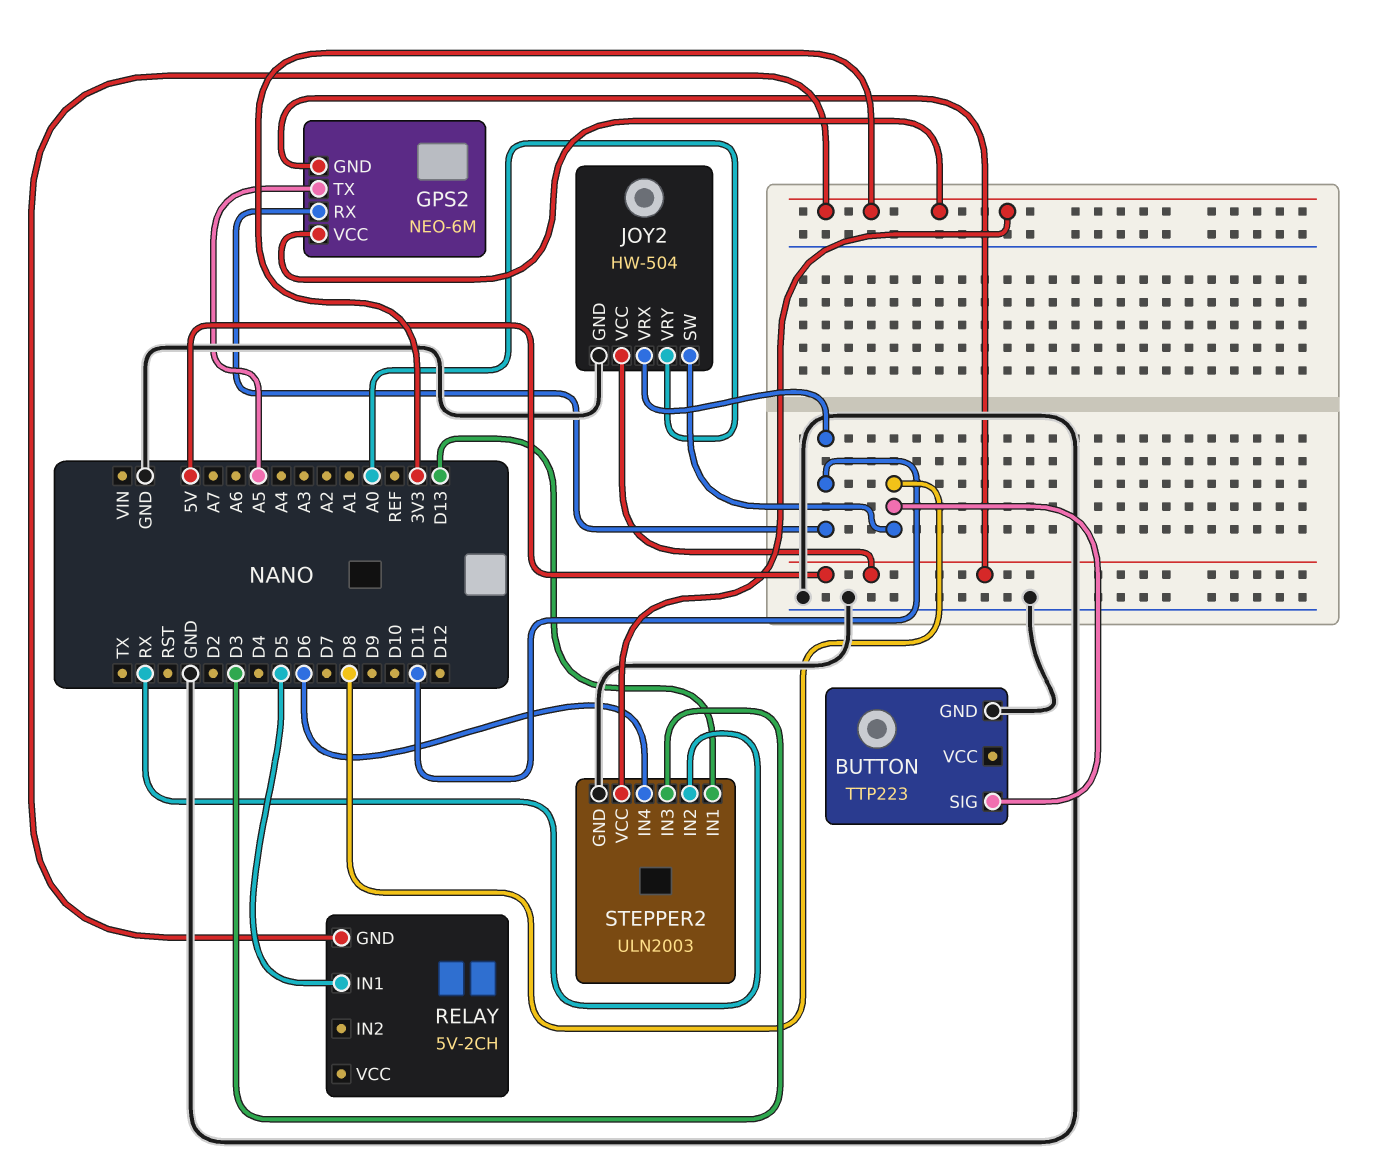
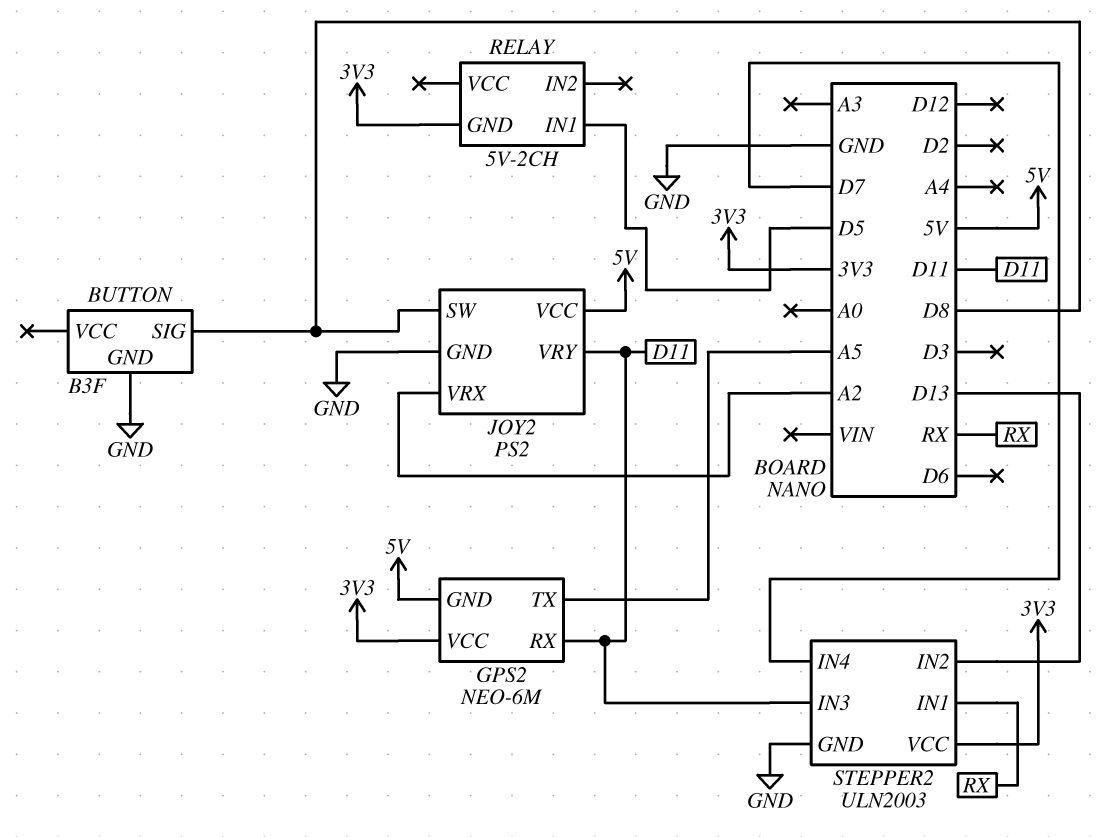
BUTTON: TTP223 -> B3F
JOY2: HW-504 -> PS2
JOY2 pin VRX: D11 -> A2
JOY2 pin VRY: A0 -> D11
STEPPER2 pin IN1: D13 -> RX
STEPPER2 pin IN2: RX -> D13
STEPPER2 pin IN3: D3 -> D11
STEPPER2 pin IN4: D6 -> D7

